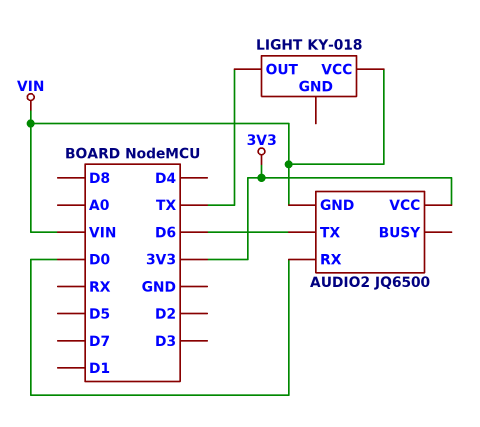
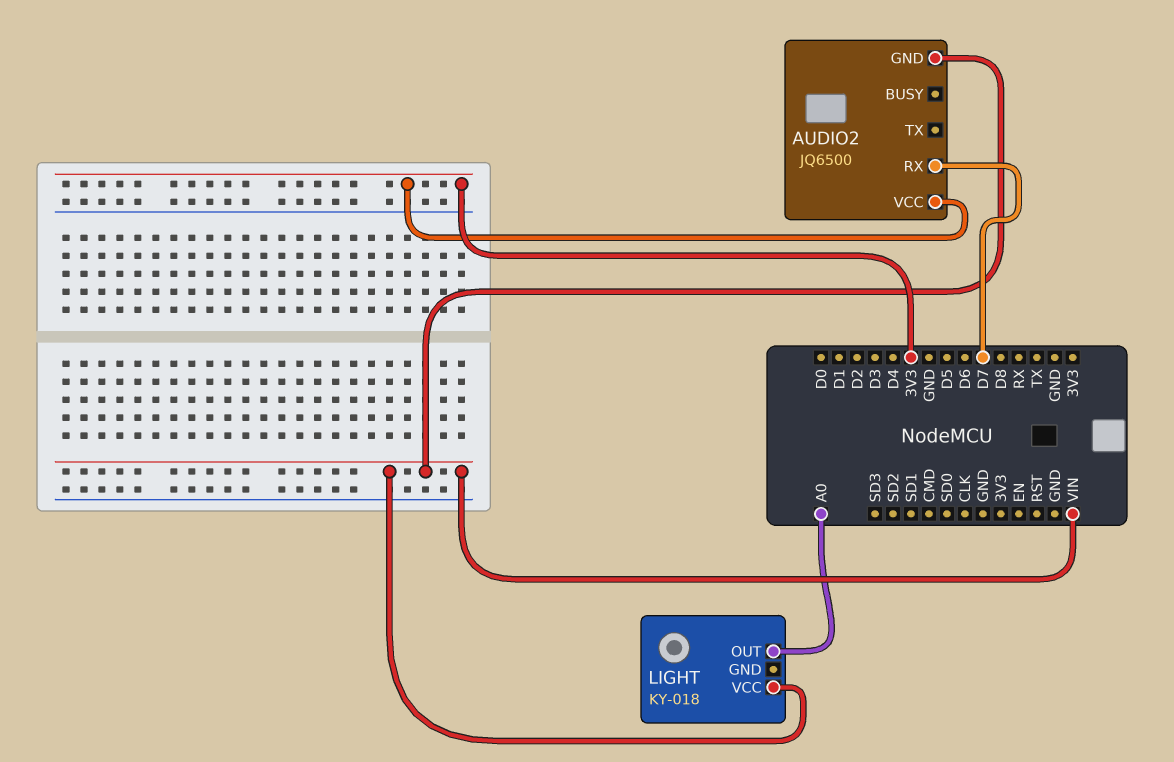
AUDIO2 pin RX: D0 -> D7
AUDIO2 pin TX: D6 -> none
LIGHT pin OUT: TX -> A0

